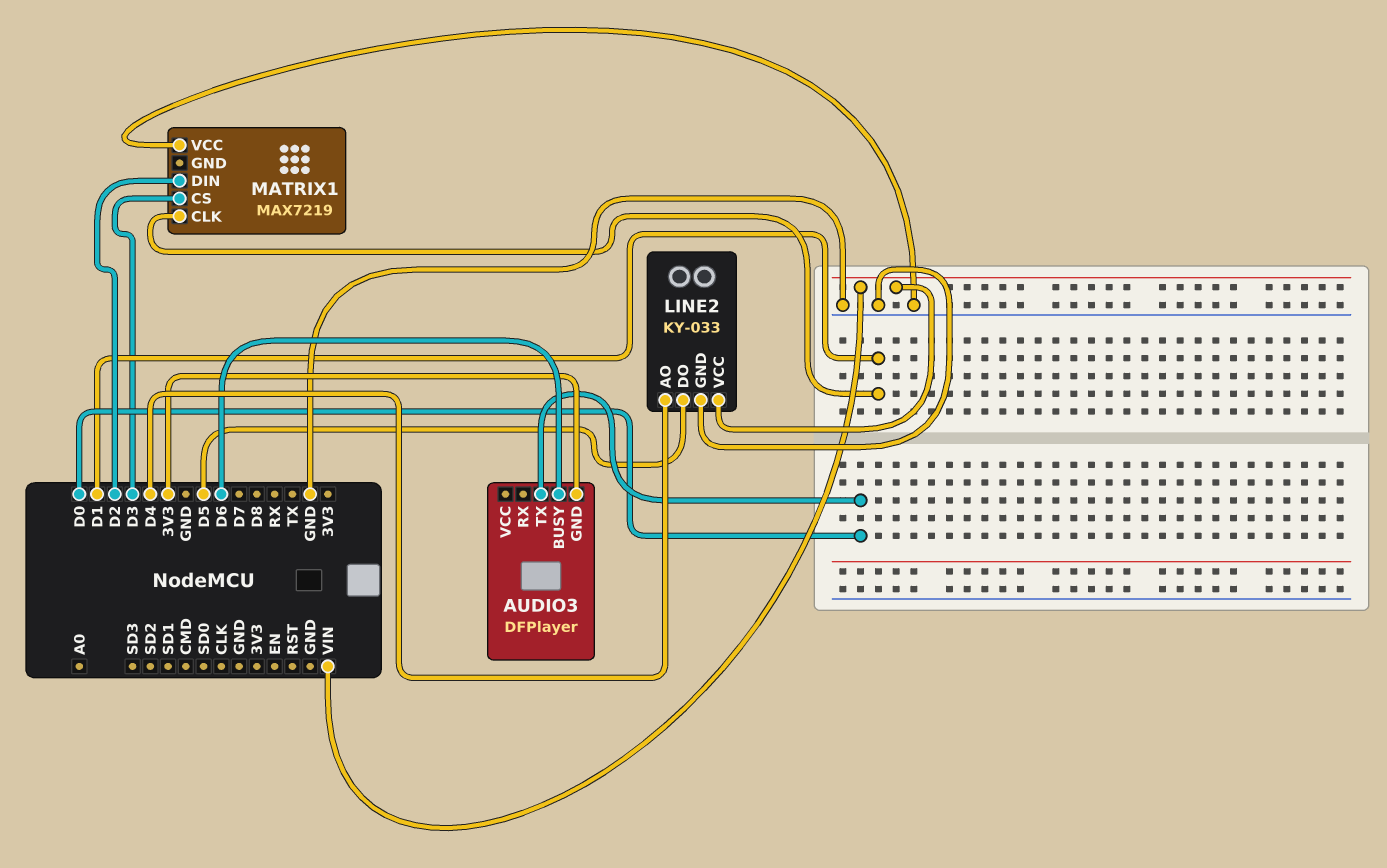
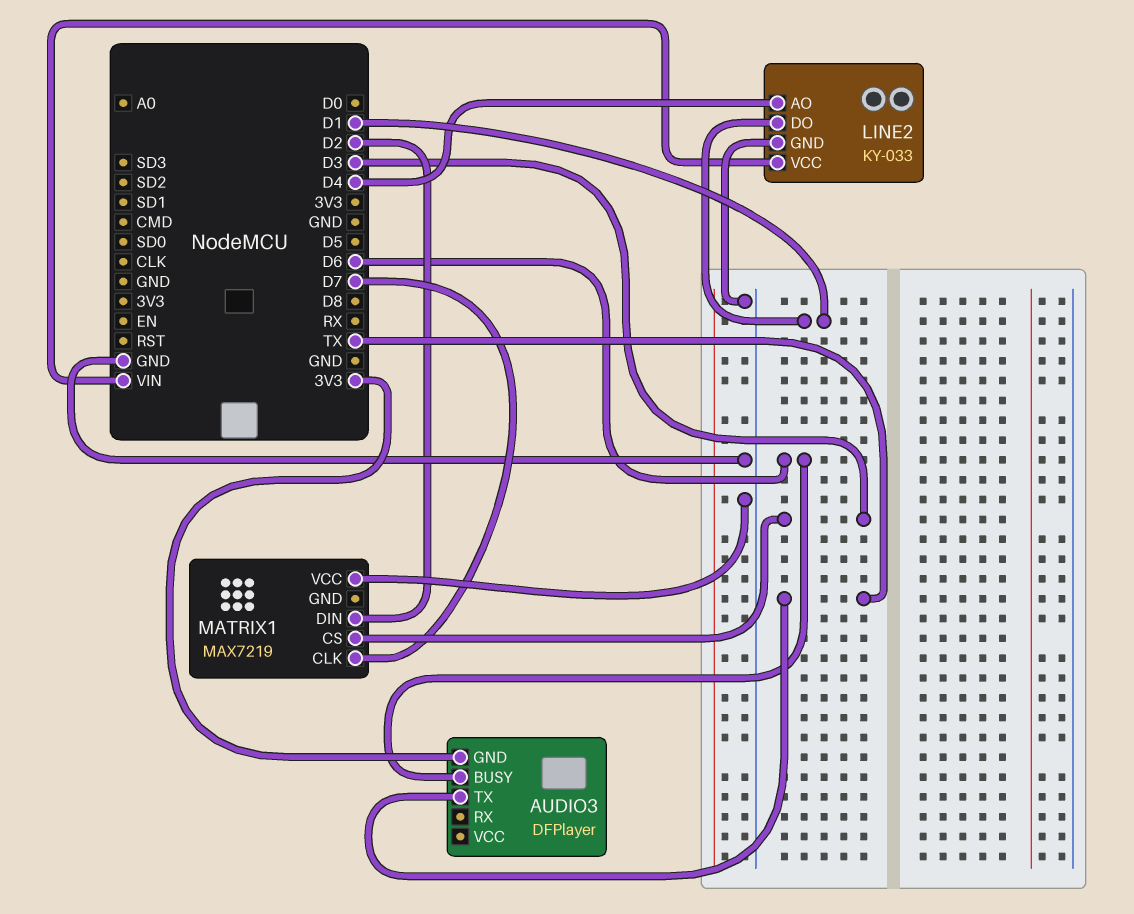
AUDIO3 pin TX: D0 -> TX
LINE2 pin DO: D5 -> D1
MATRIX1 pin CLK: D1 -> D7

